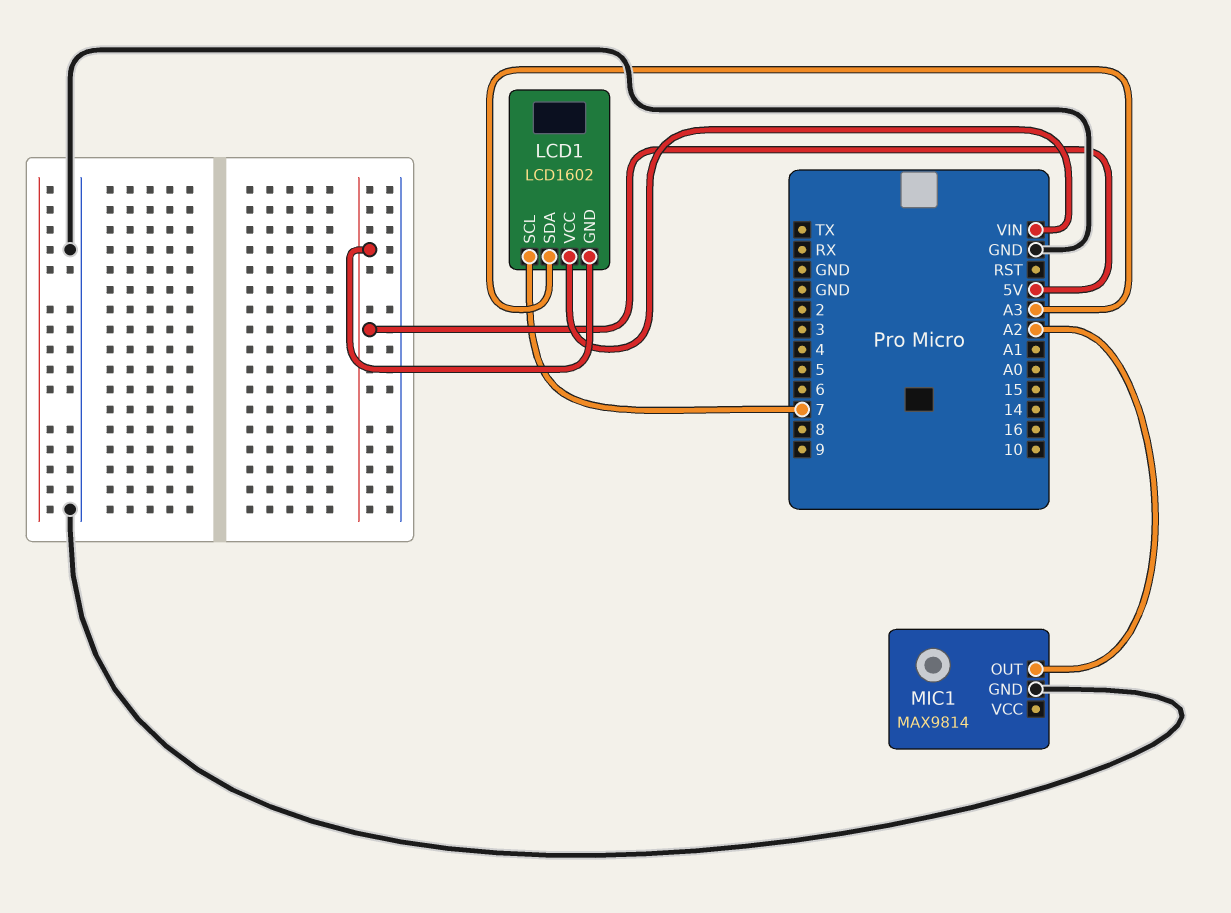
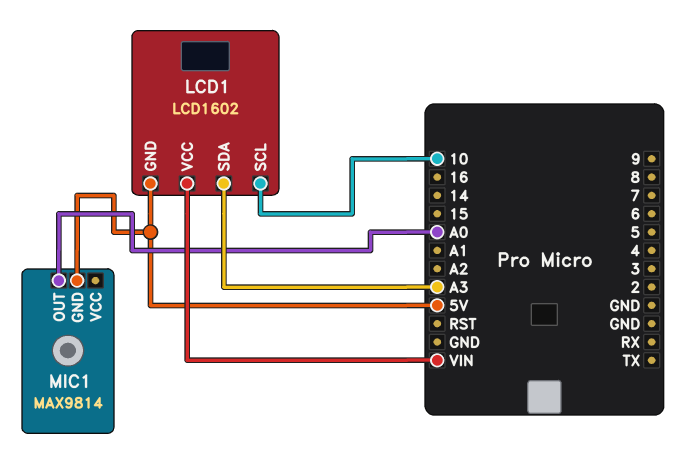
LCD1 pin SCL: 7 -> 10
MIC1 pin GND: GND -> 5V
MIC1 pin OUT: A2 -> A0

